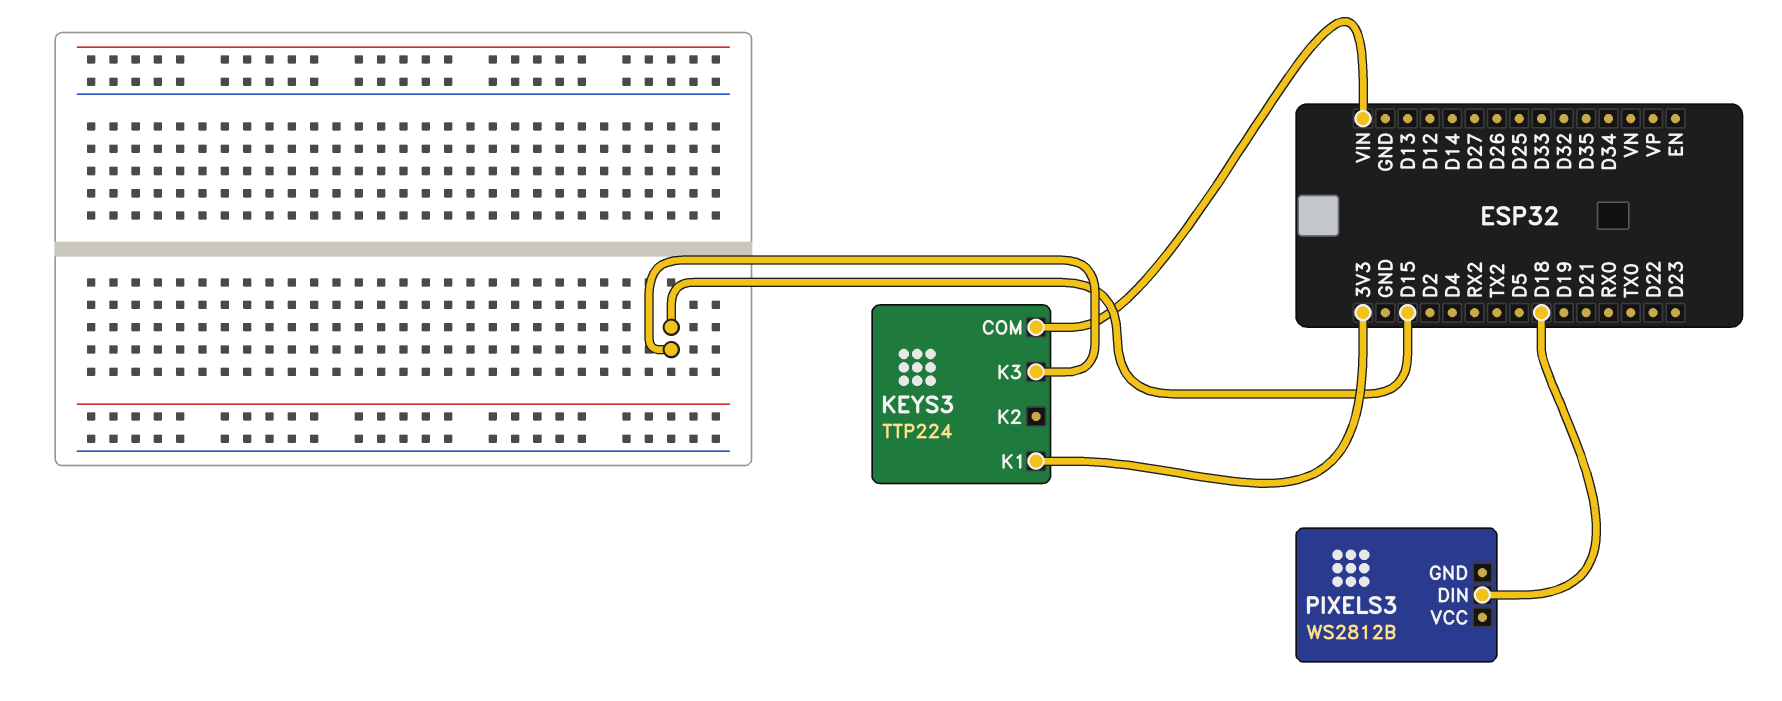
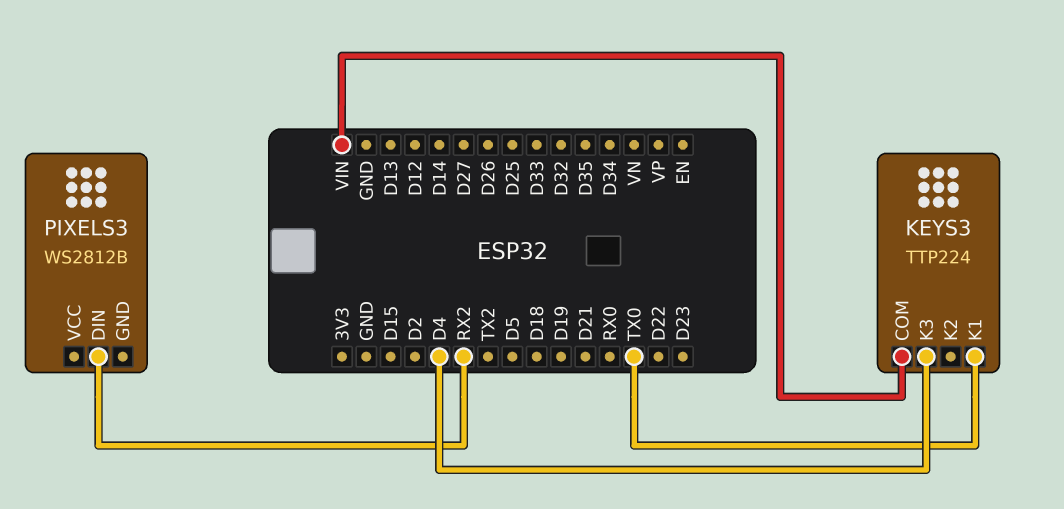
KEYS3 pin K1: 3V3 -> TX0
KEYS3 pin K3: D15 -> D4
PIXELS3 pin DIN: D18 -> RX2

